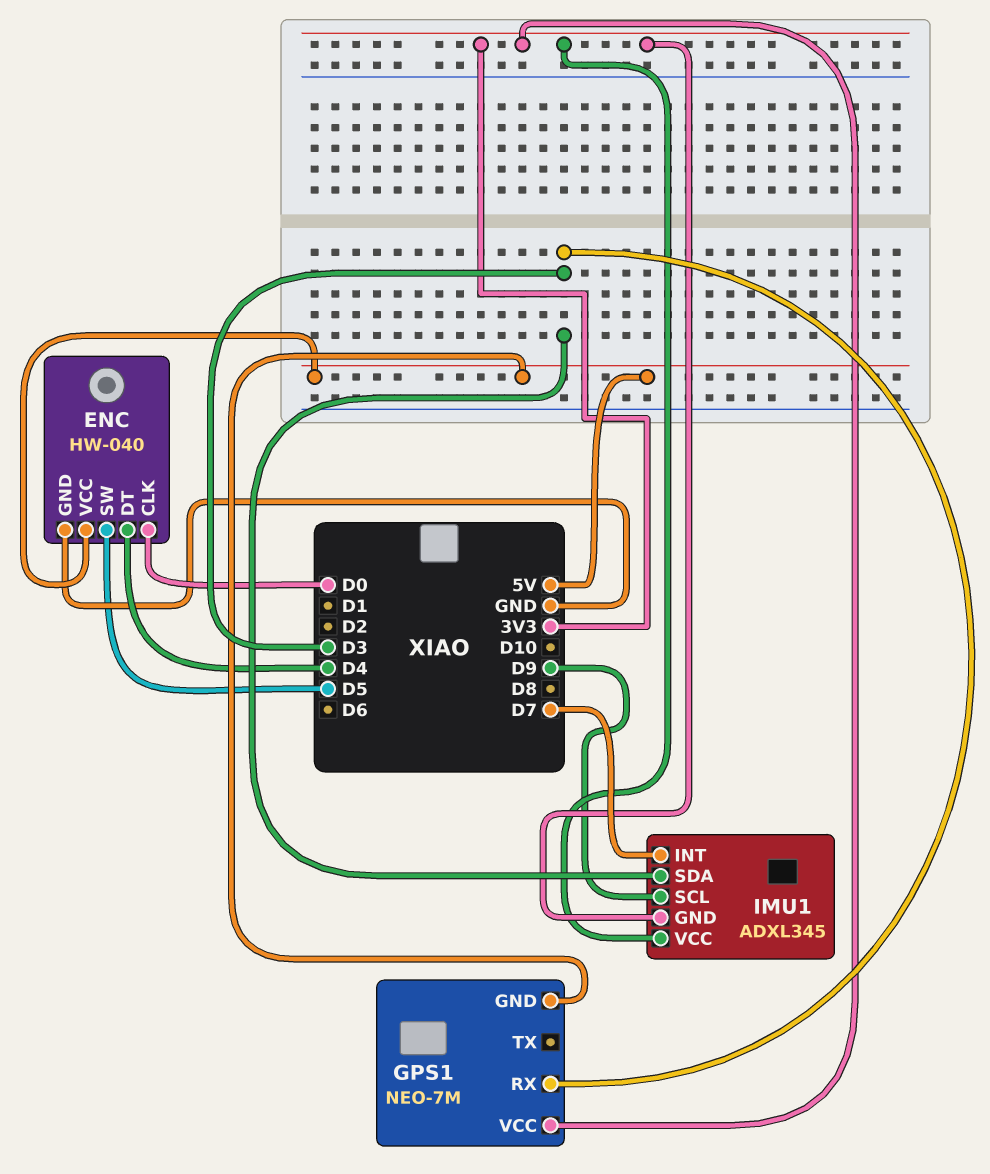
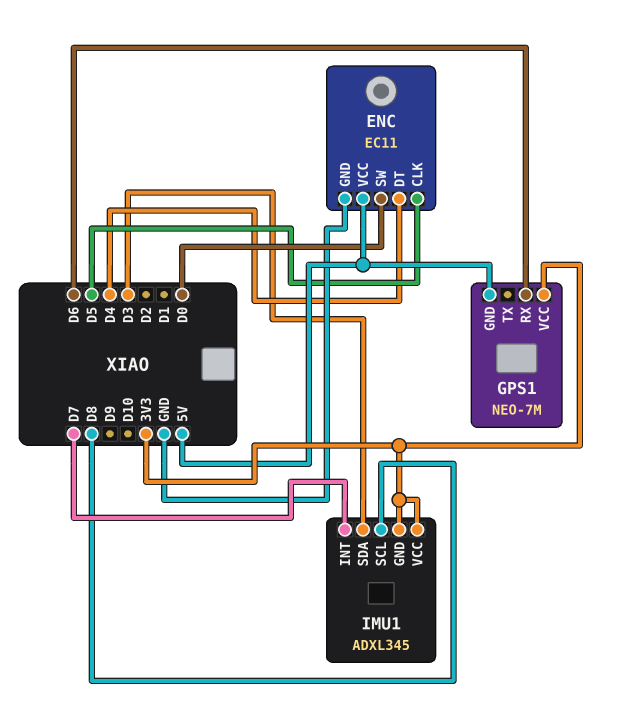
ENC: HW-040 -> EC11
ENC pin CLK: D0 -> D5
ENC pin SW: D5 -> D0
GPS1 pin RX: D3 -> D6
IMU1 pin SCL: D9 -> D8

